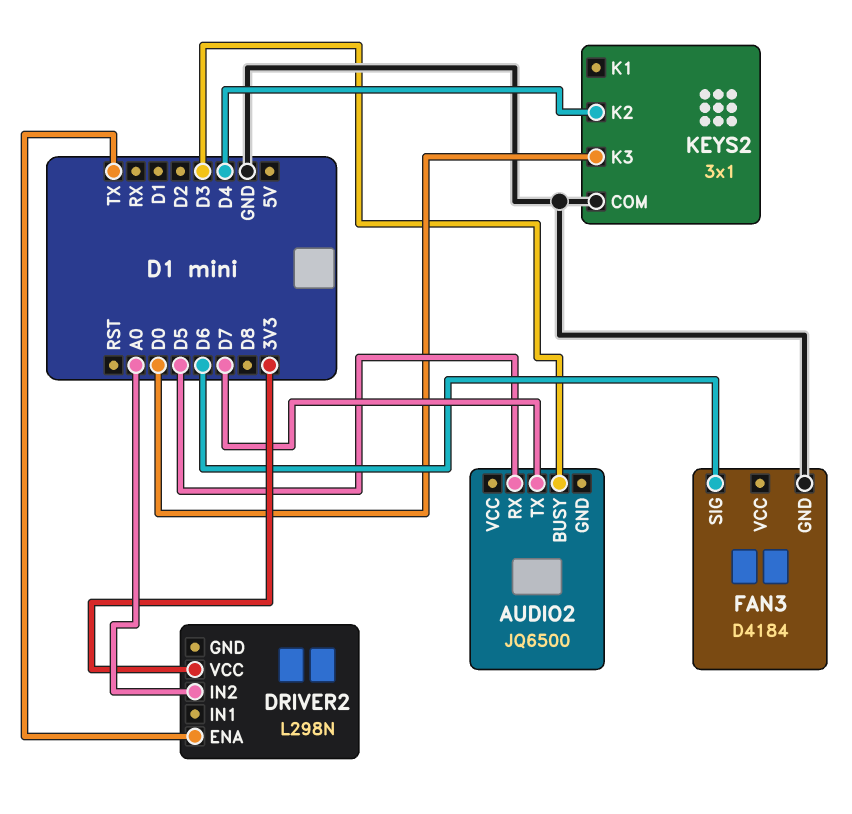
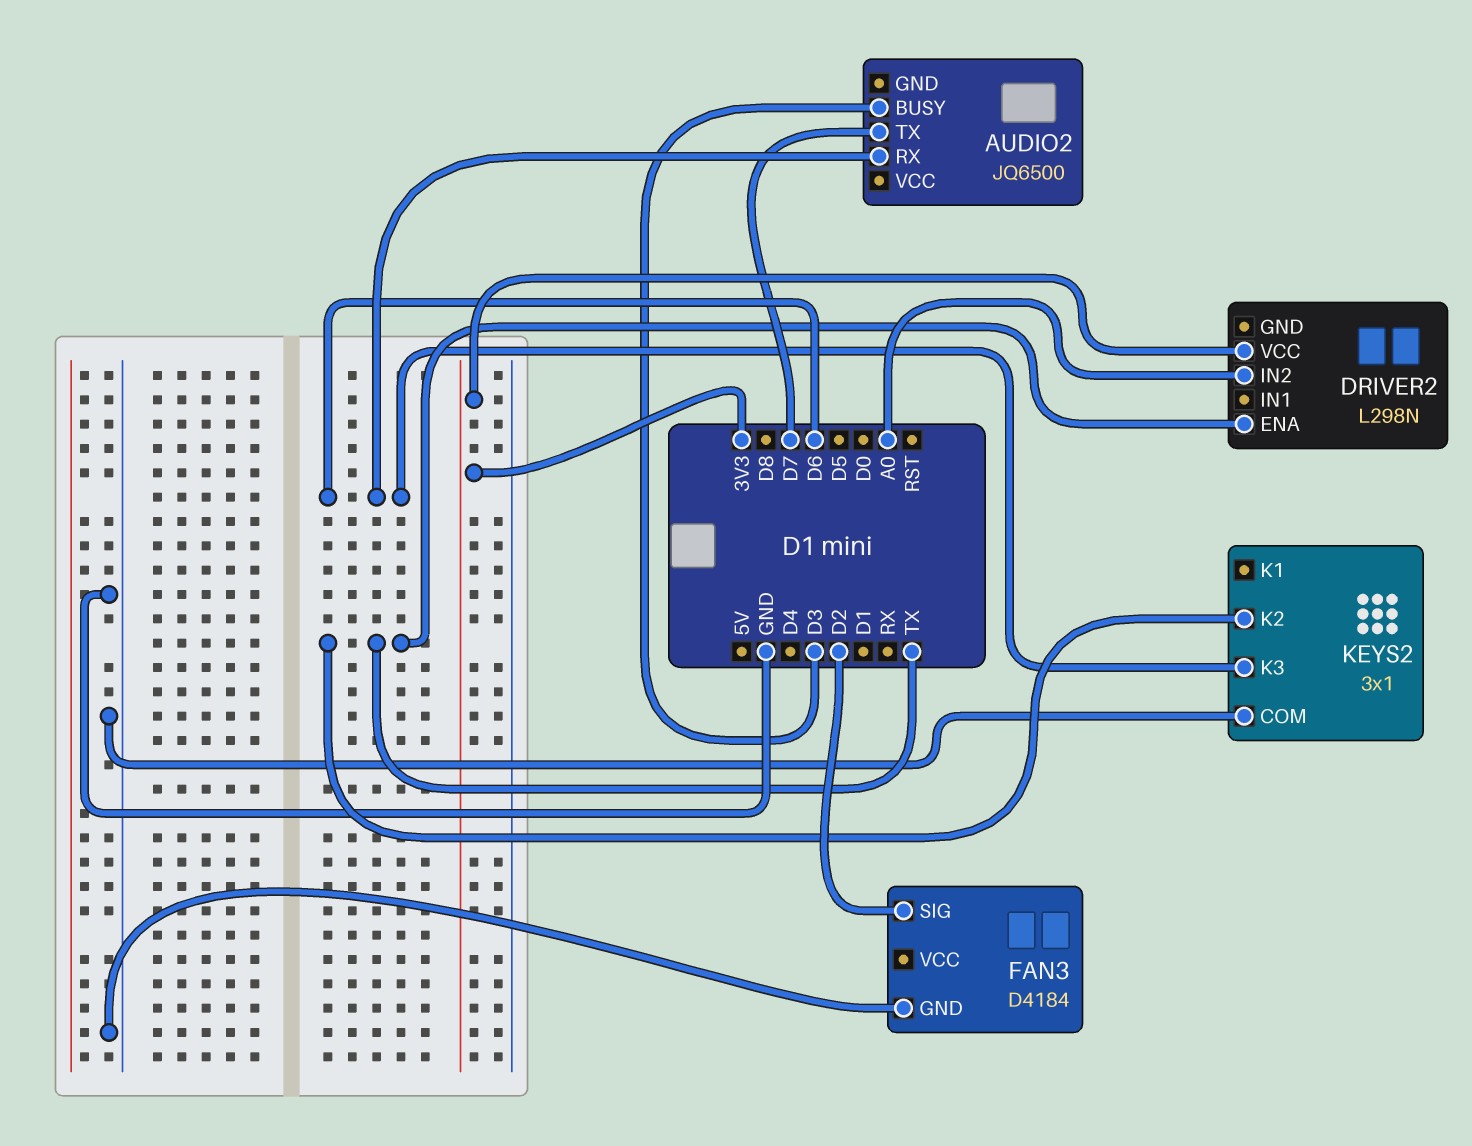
AUDIO2 pin RX: D5 -> D6
FAN3 pin SIG: D6 -> D2
KEYS2 pin K2: D4 -> TX
KEYS2 pin K3: D0 -> D6

